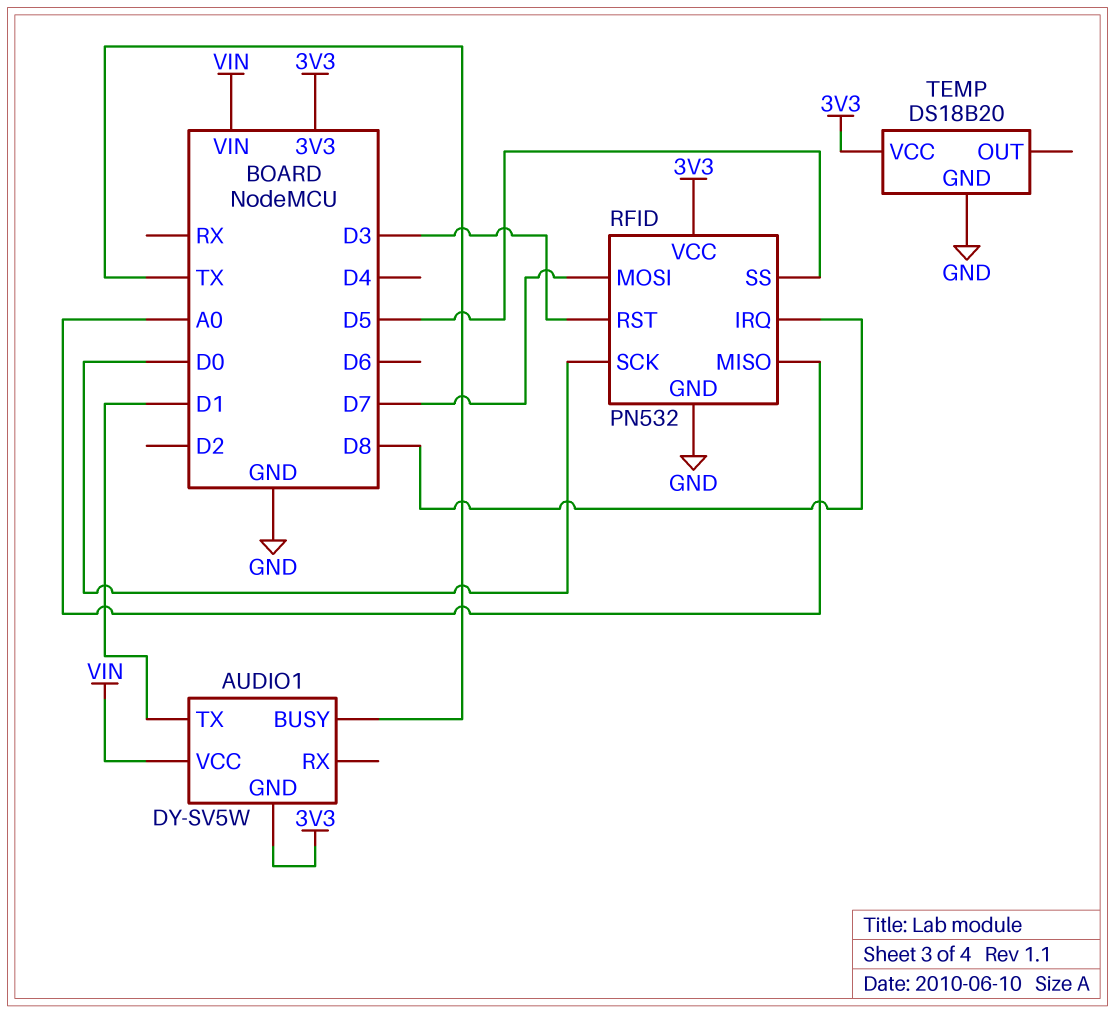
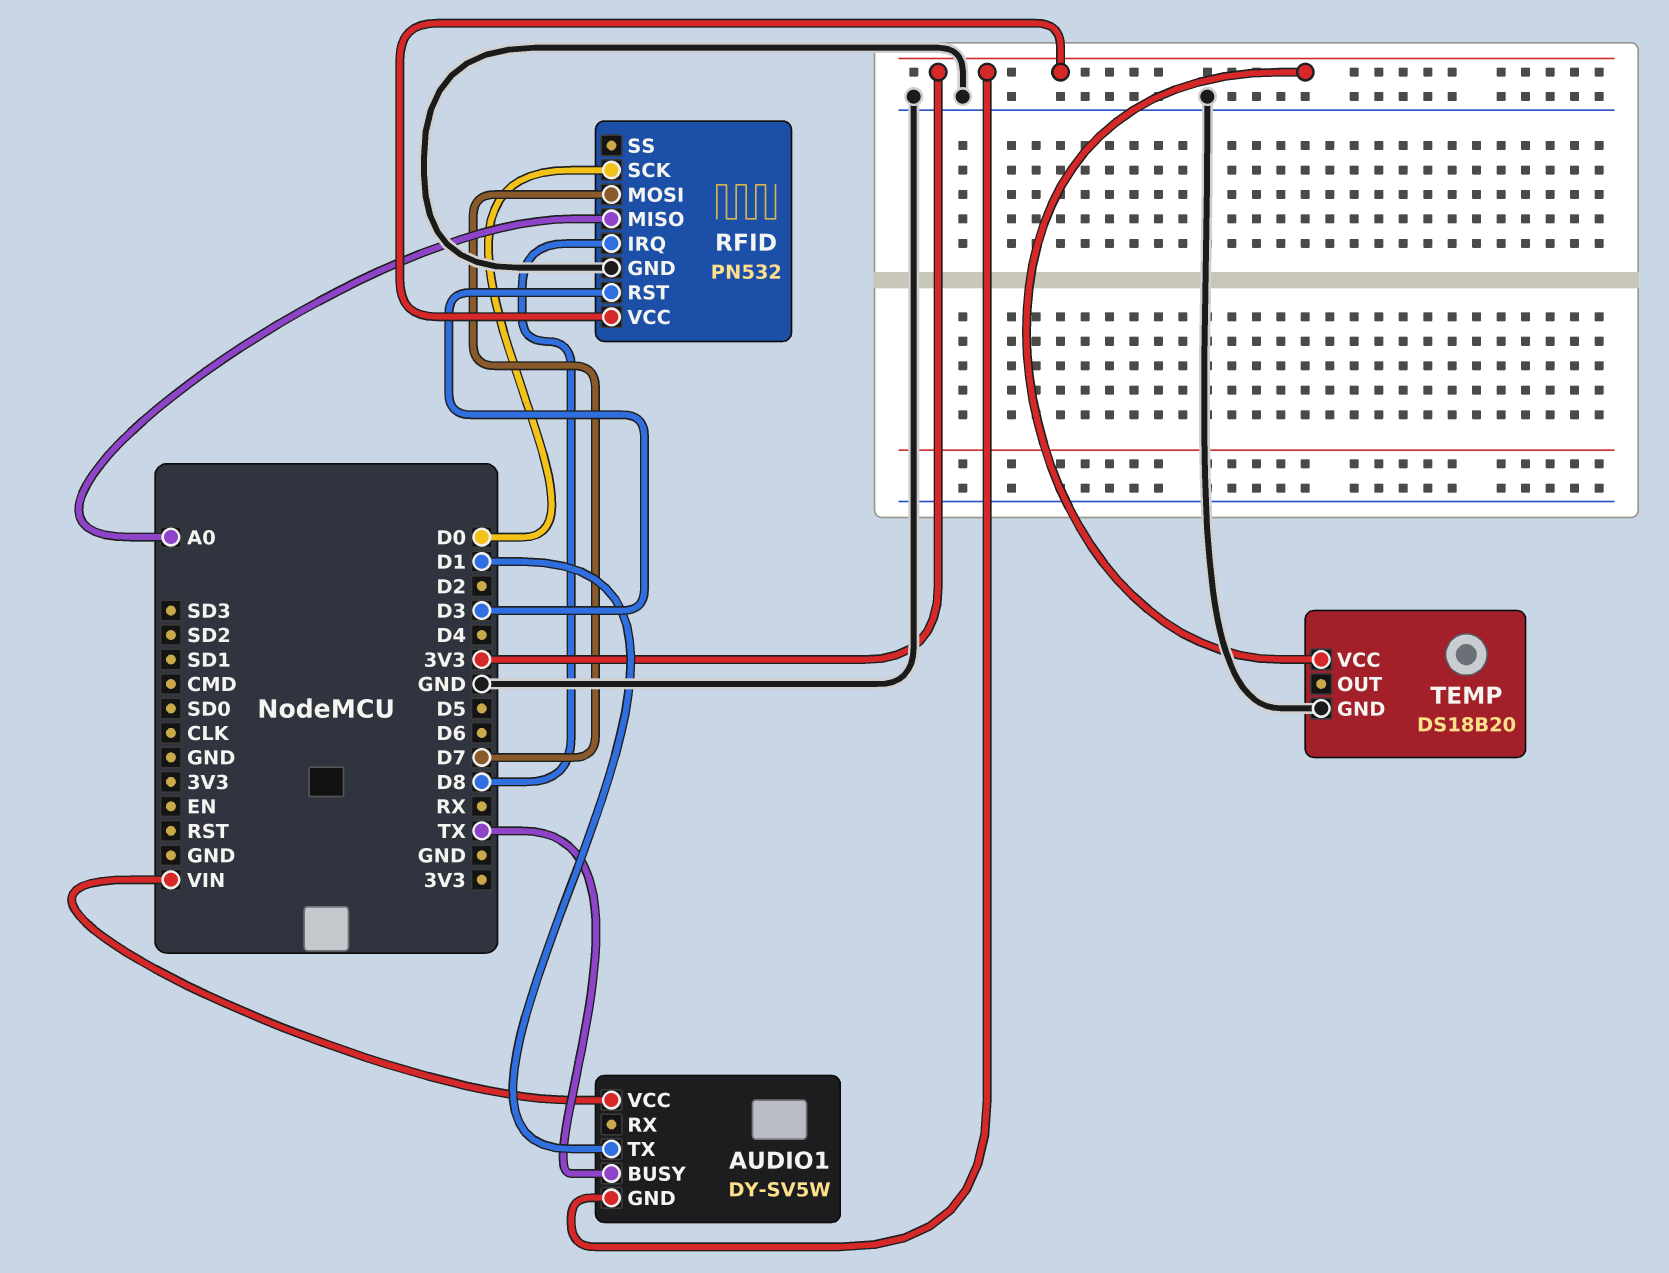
RFID pin SS: D5 -> none

